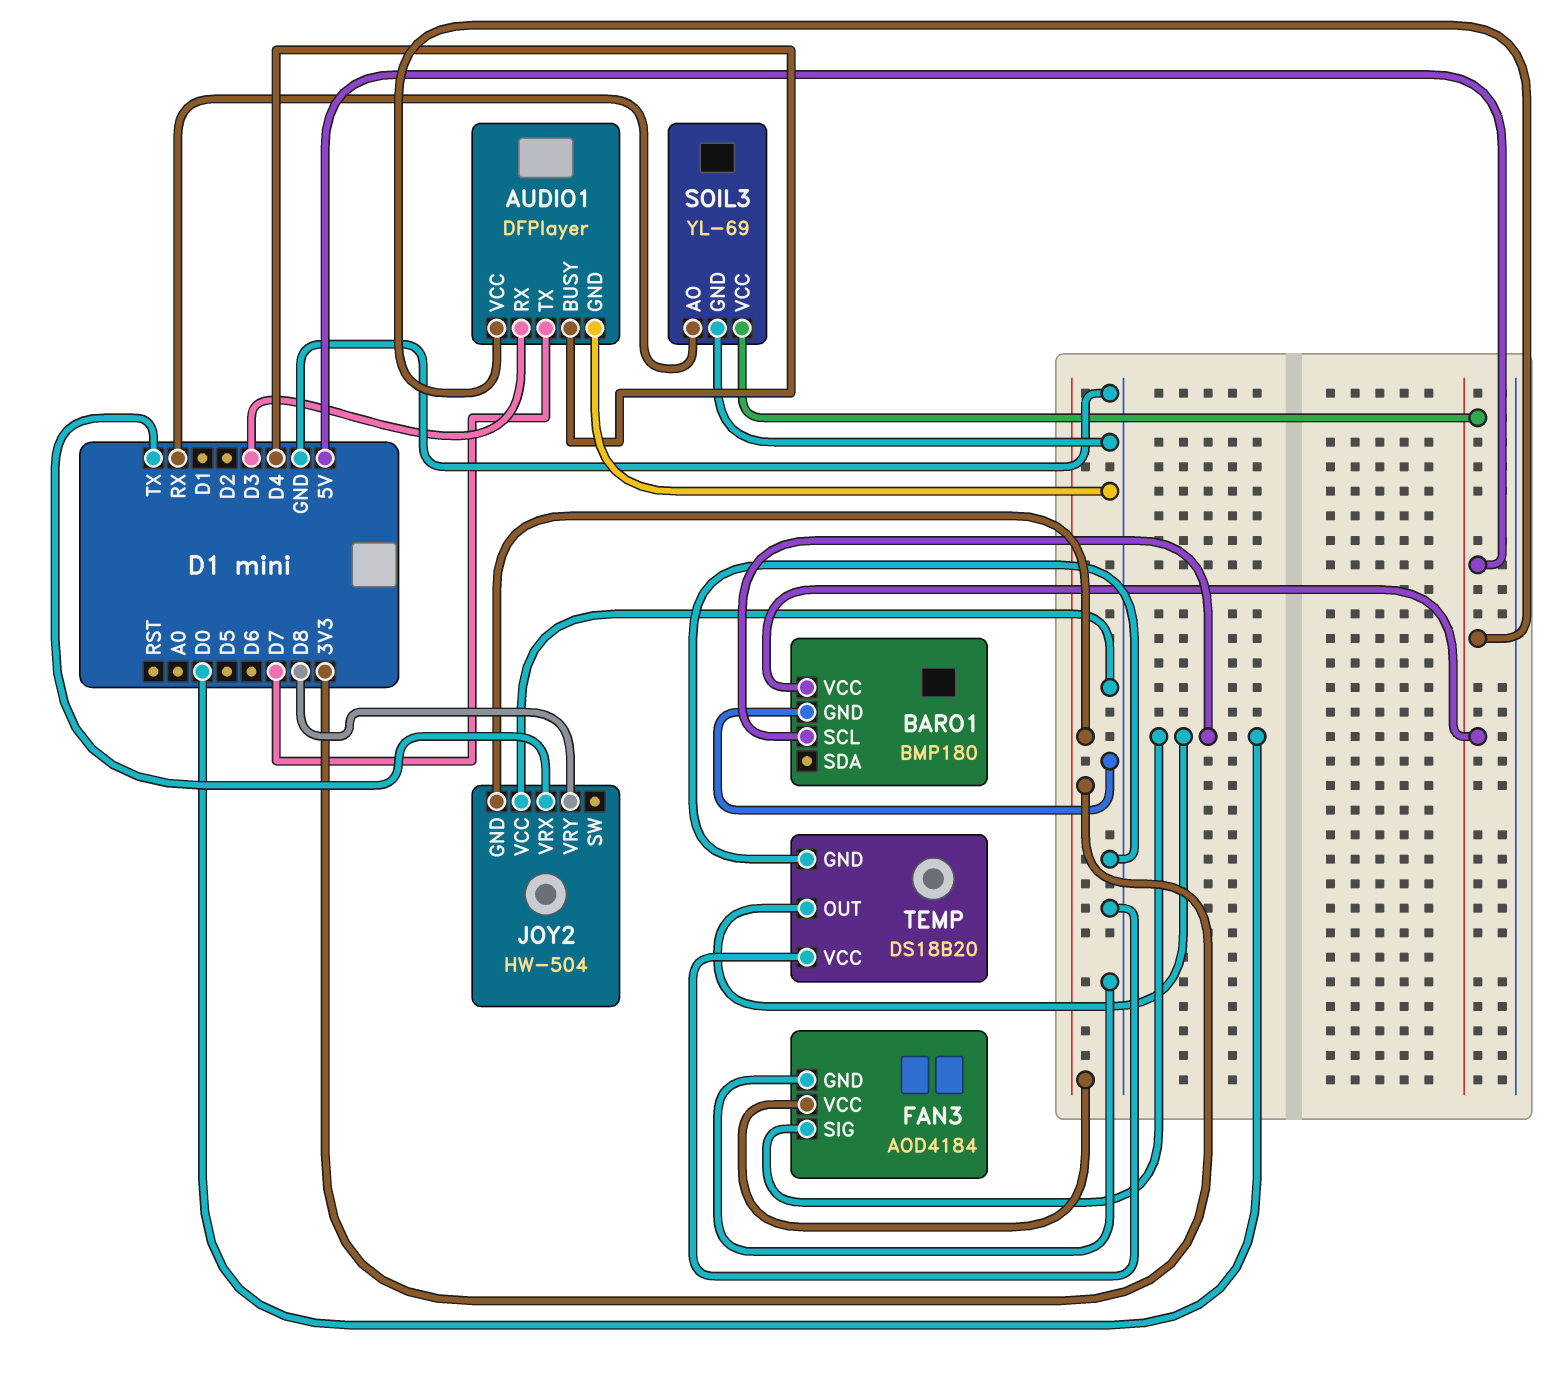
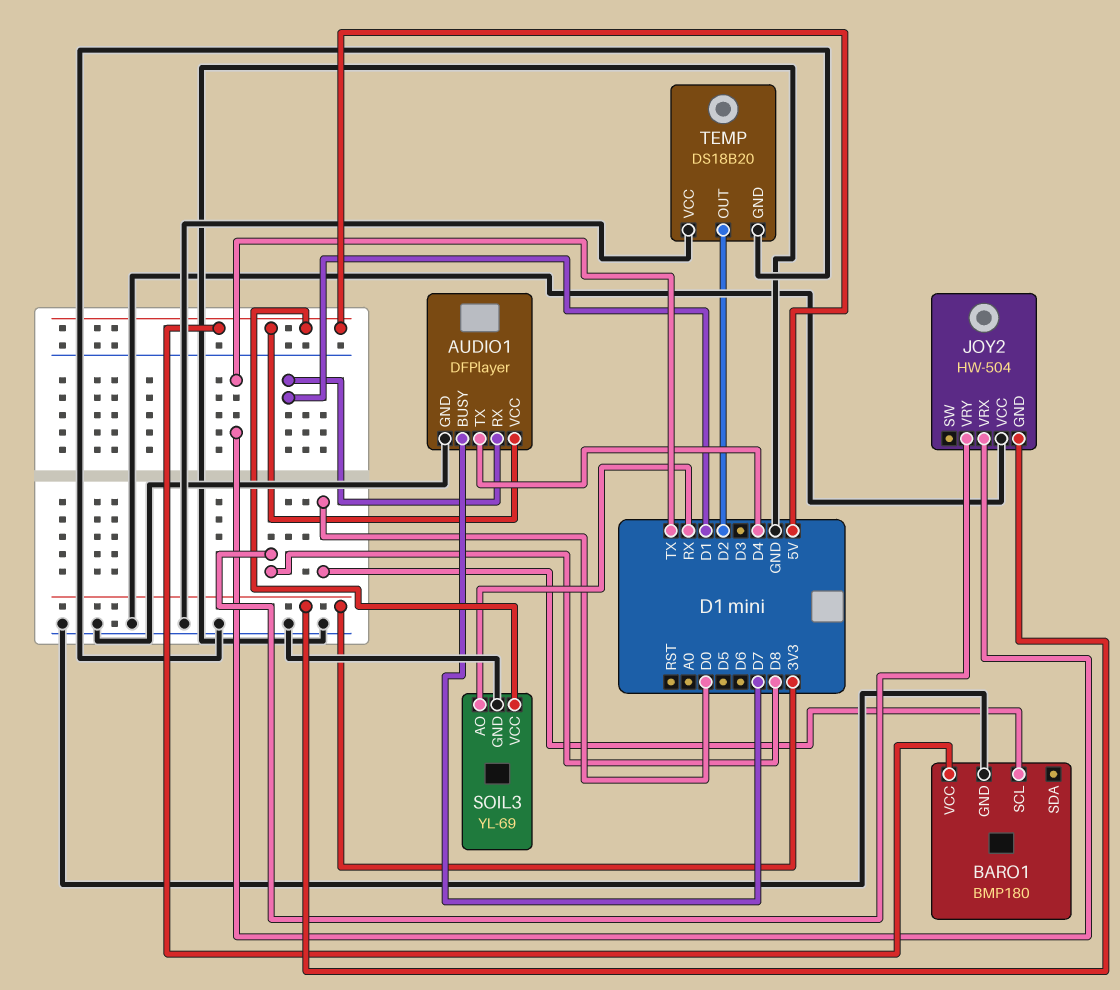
AUDIO1 pin BUSY: D4 -> D7
AUDIO1 pin RX: D3 -> D1
AUDIO1 pin TX: D7 -> D4
FAN3: AOD4184 -> none
FAN3 pin GND: GND -> none
FAN3 pin SIG: D0 -> none
FAN3 pin VCC: 3V3 -> none
TEMP pin OUT: D0 -> D2

